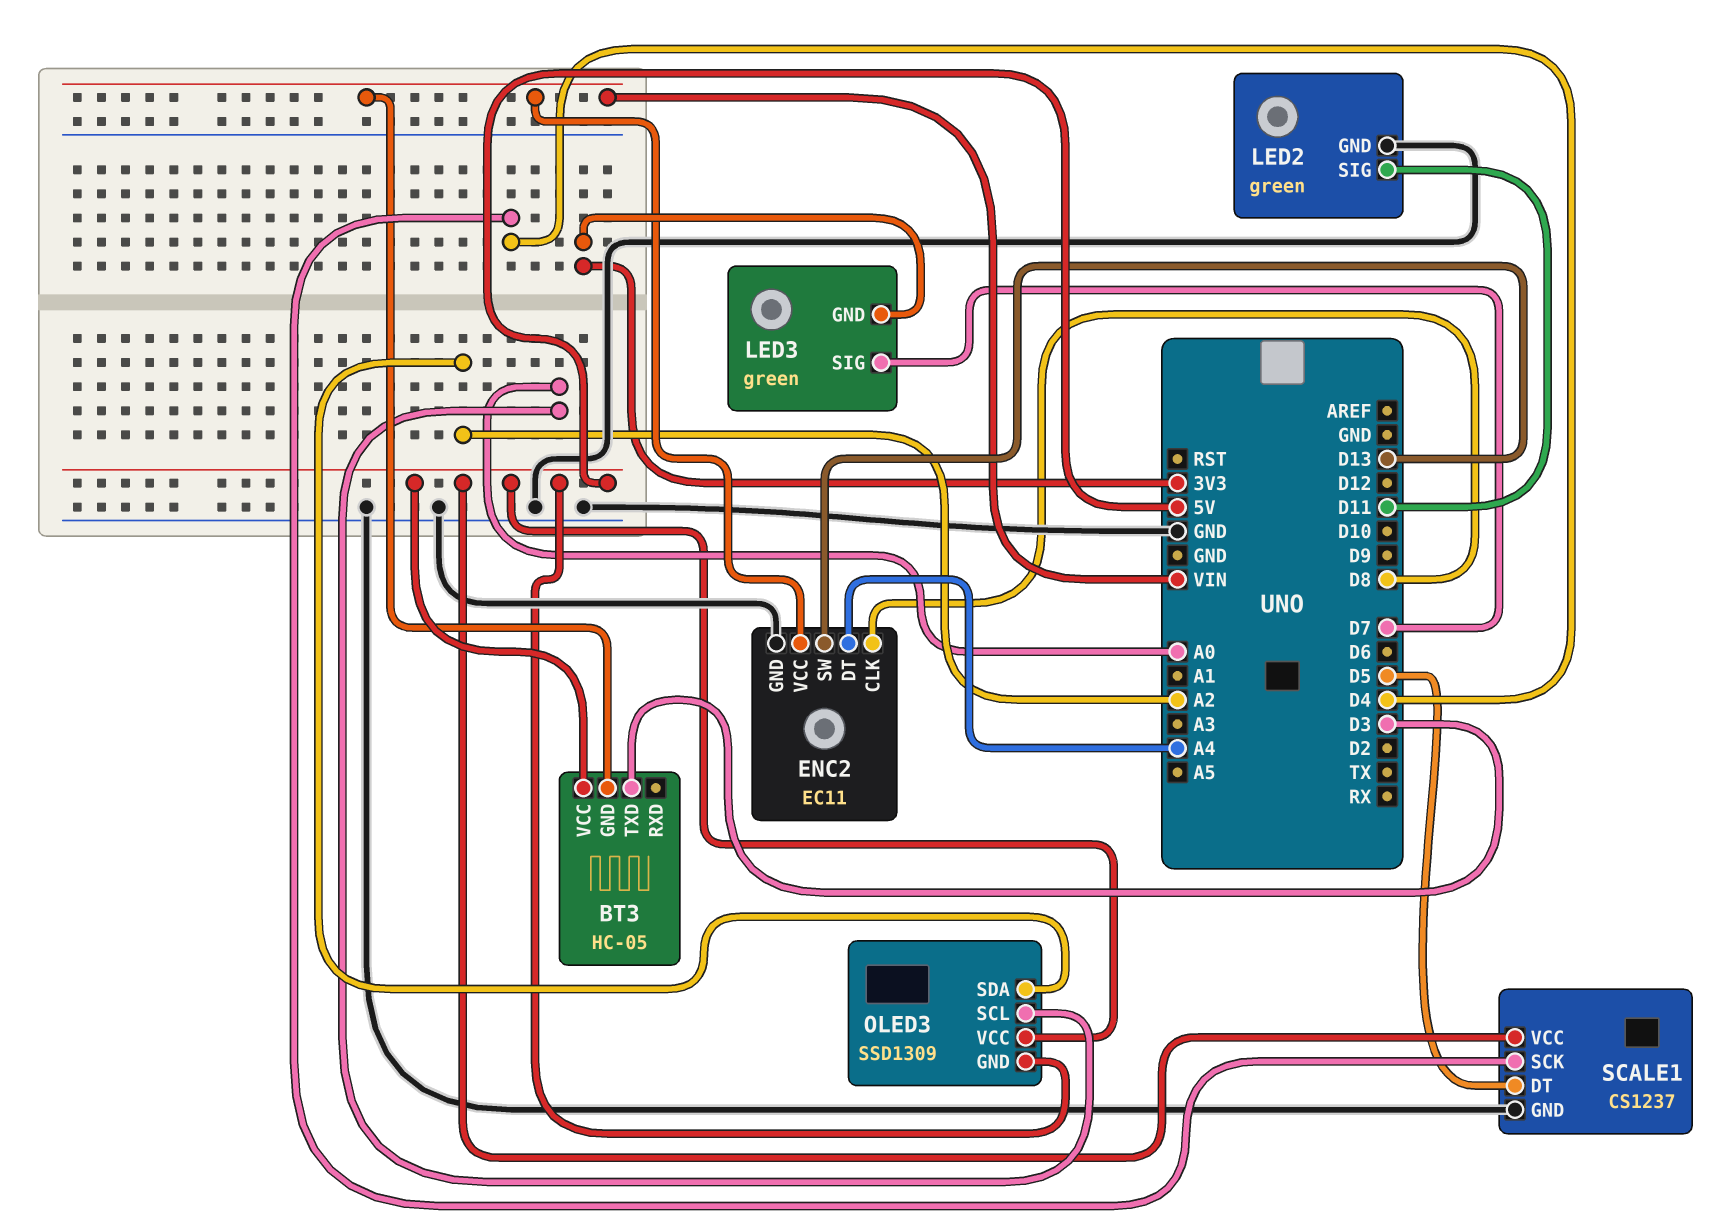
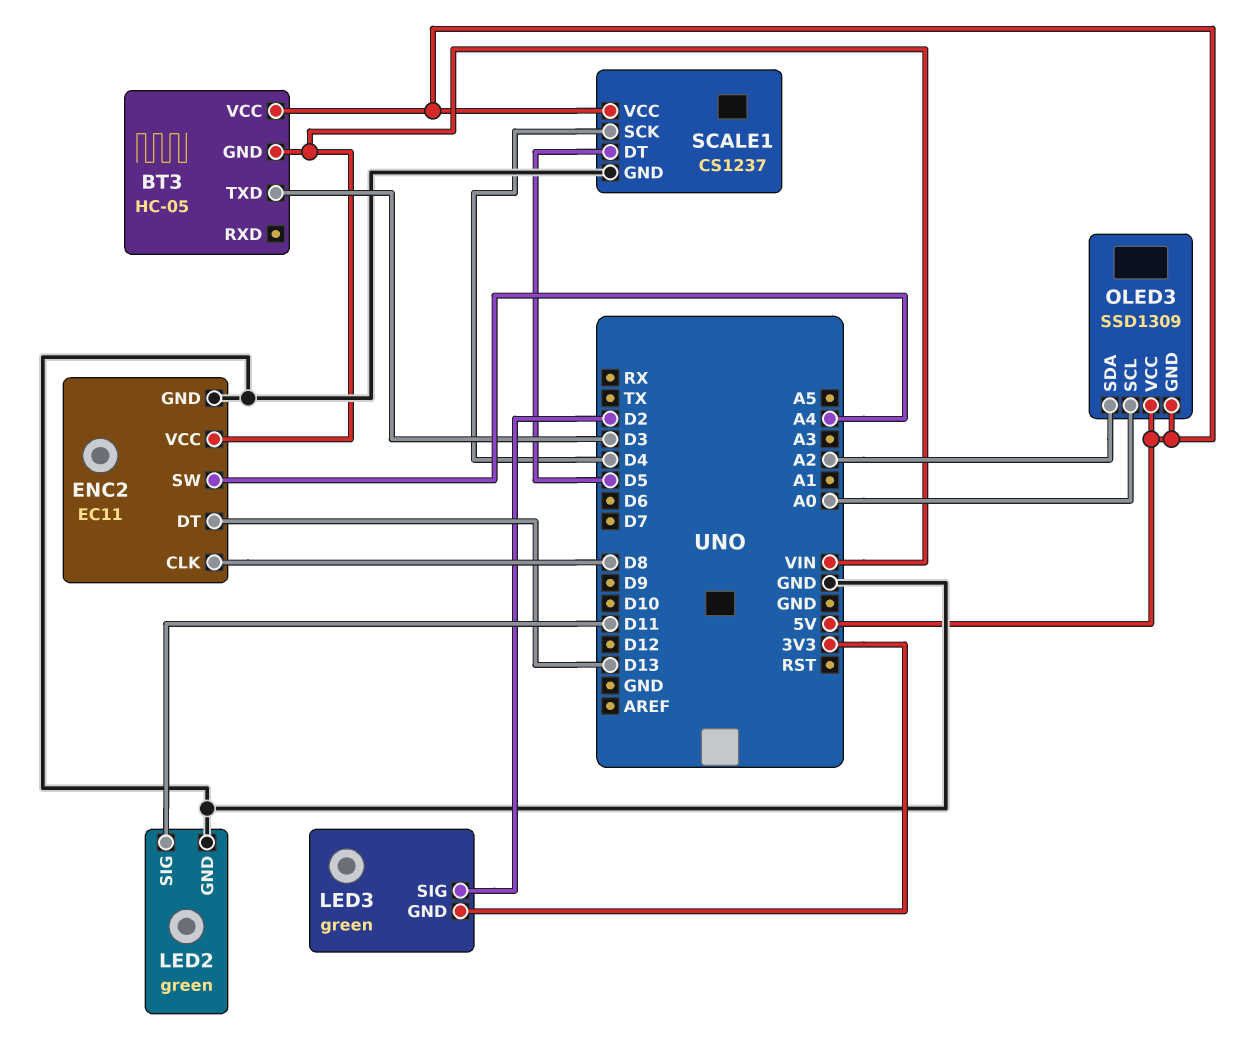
ENC2 pin DT: A4 -> D13
ENC2 pin SW: D13 -> A4
LED3 pin SIG: D7 -> D2

